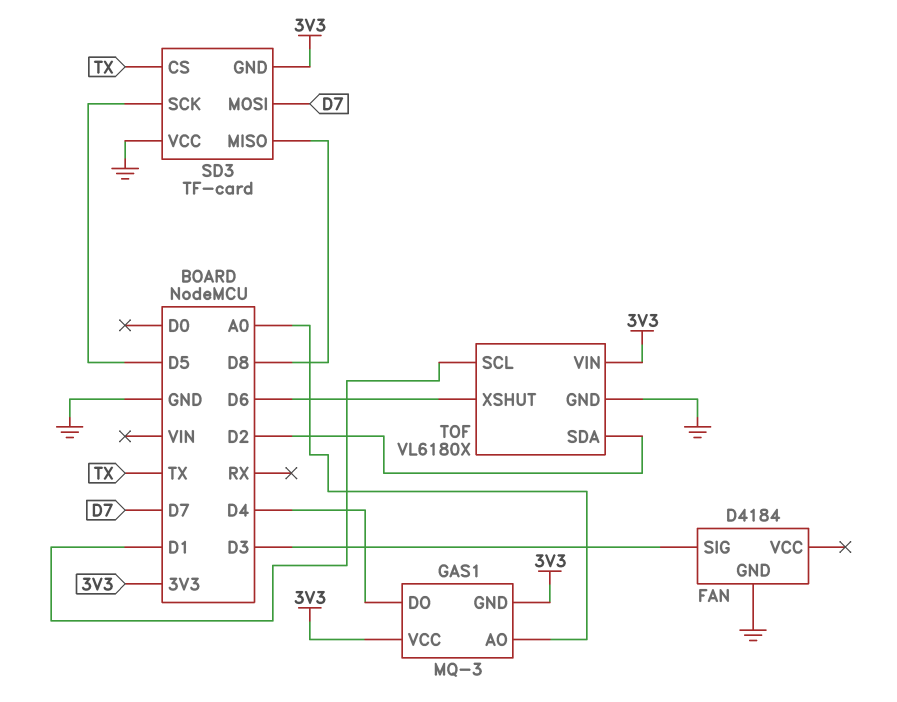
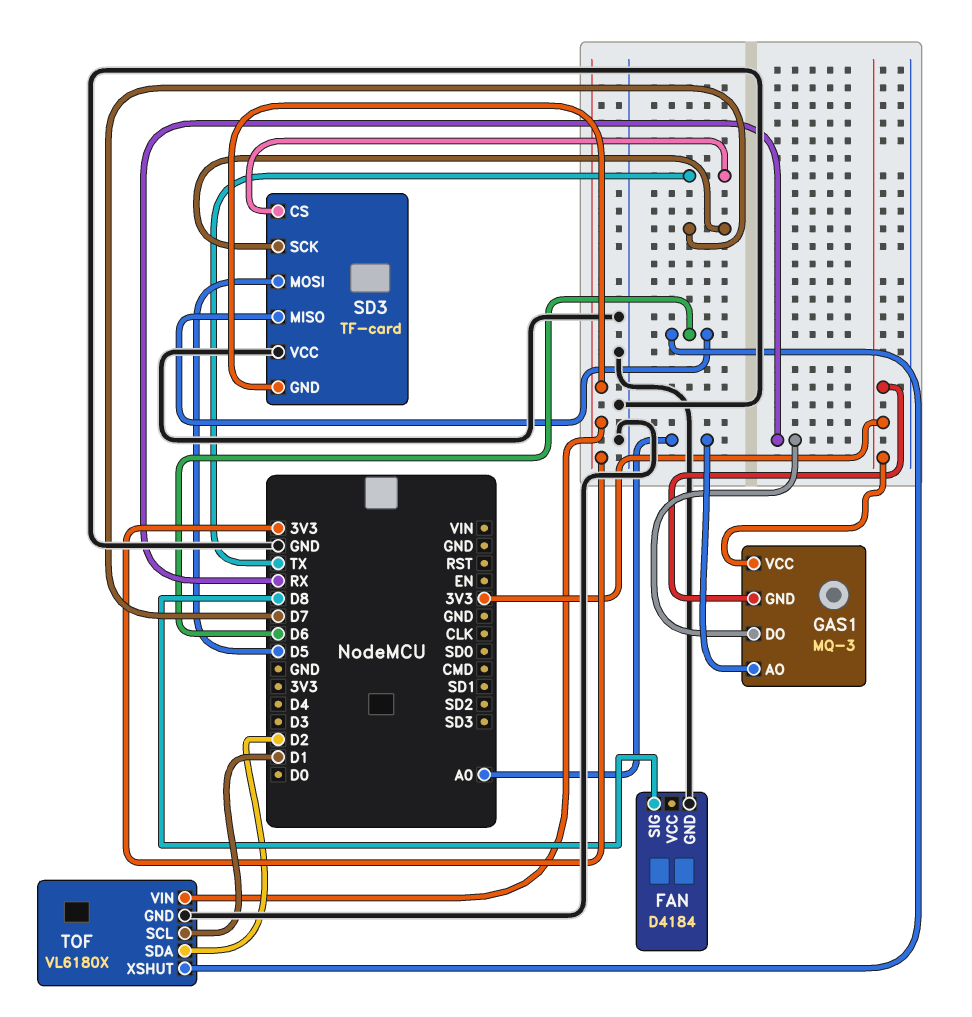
FAN pin SIG: D3 -> D8
GAS1 pin DO: D4 -> RX
SD3 pin MISO: D8 -> D6
SD3 pin MOSI: D7 -> D5
SD3 pin SCK: D5 -> D7

